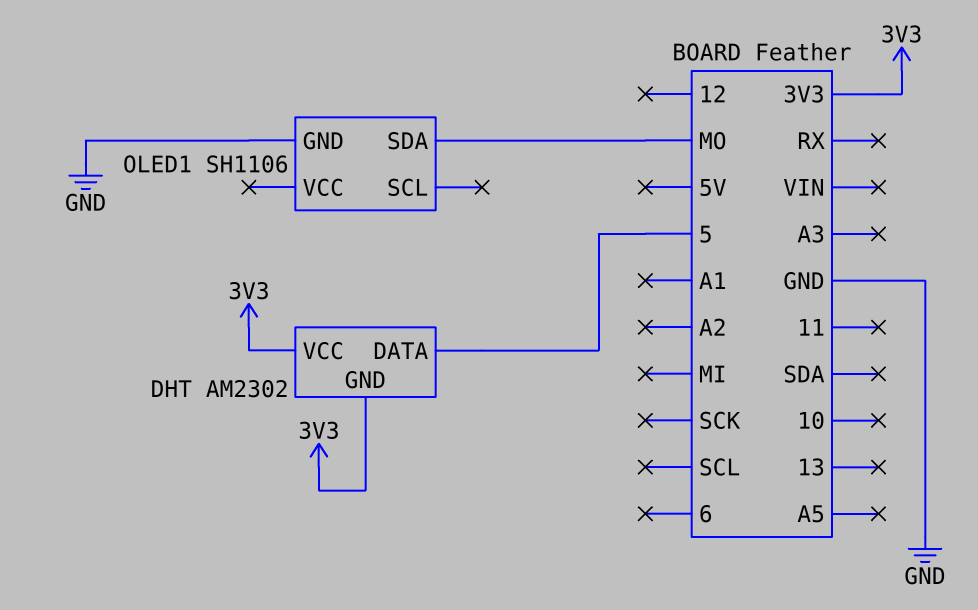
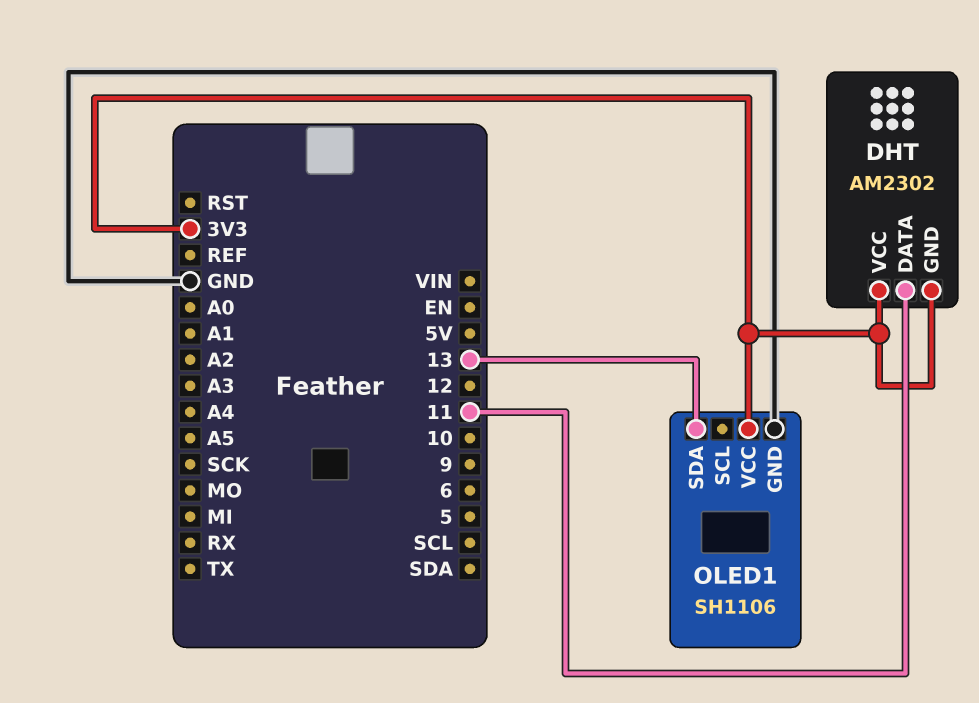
DHT pin DATA: 5 -> 11
OLED1 pin SDA: MO -> 13
OLED1 pin VCC: none -> 3V3

